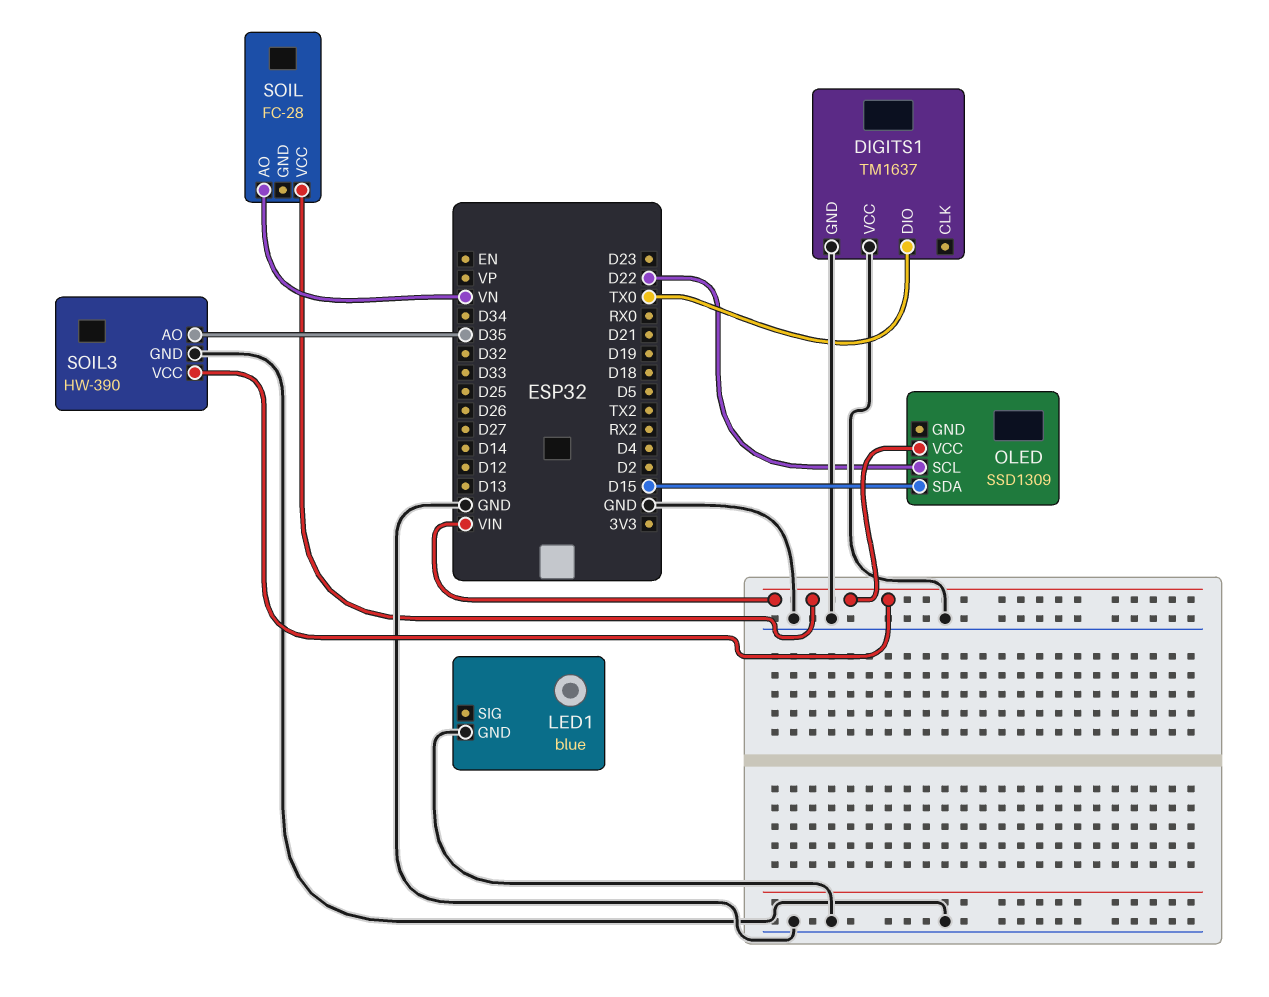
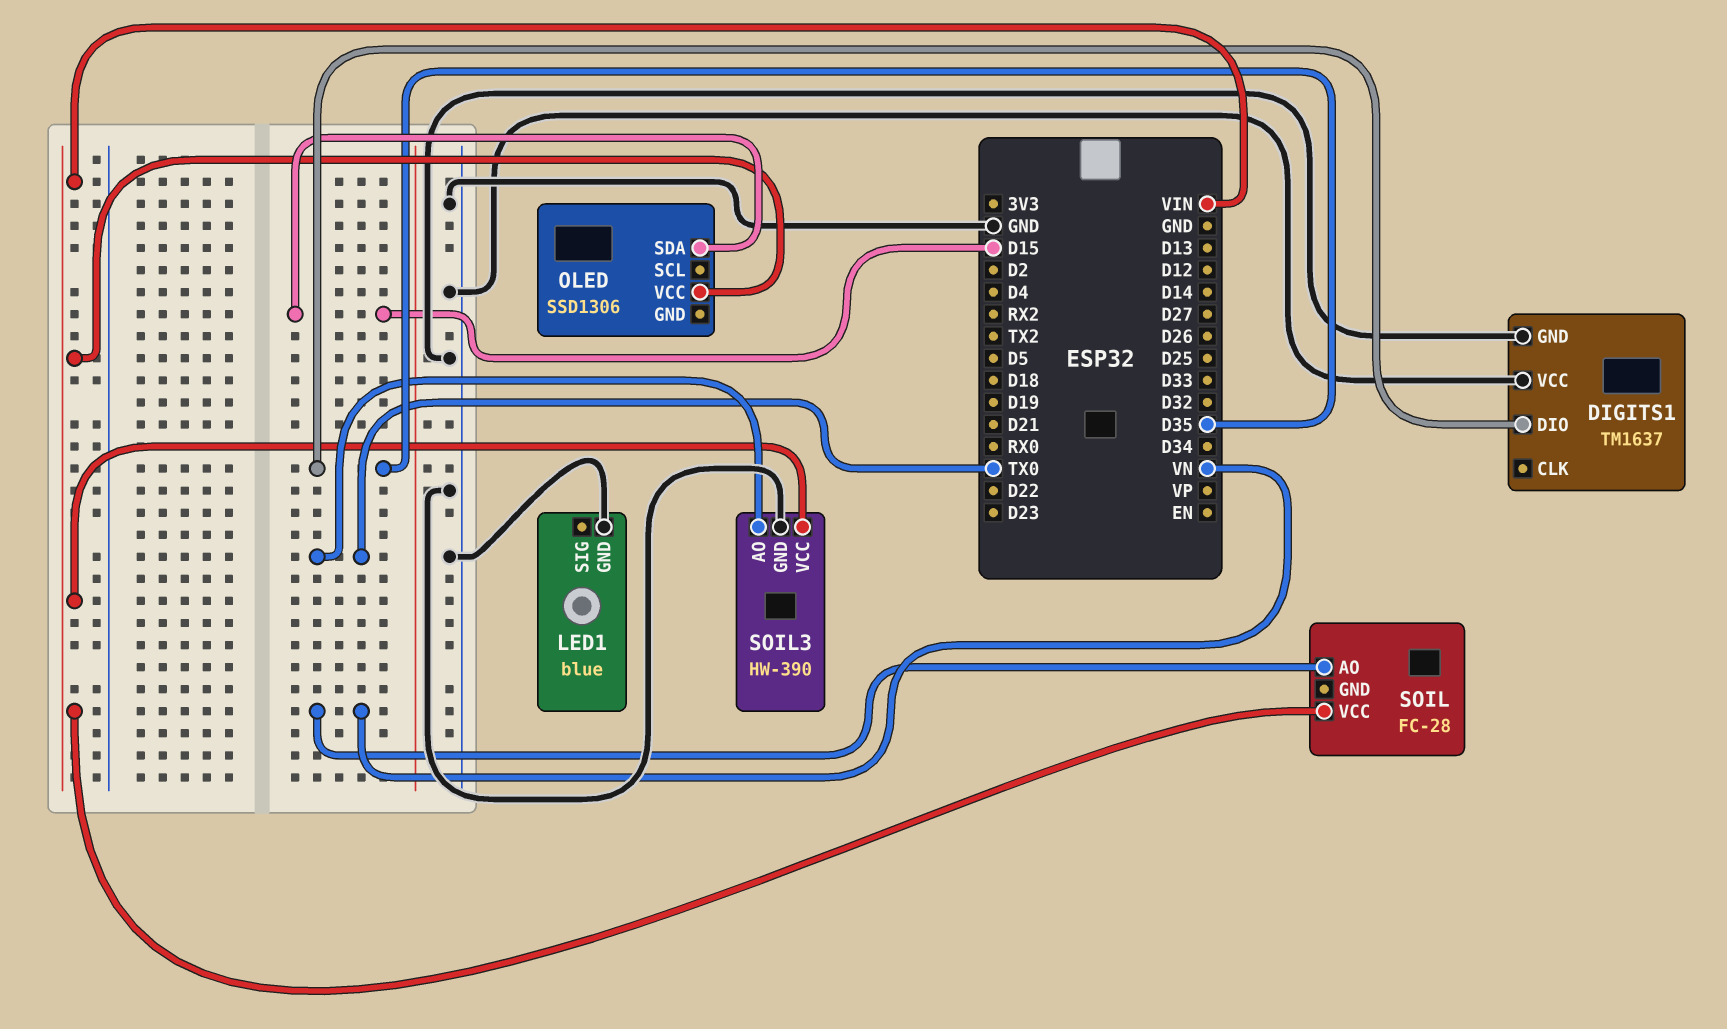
DIGITS1 pin DIO: TX0 -> D35
OLED: SSD1309 -> SSD1306
OLED pin SCL: D22 -> none
SOIL3 pin AO: D35 -> TX0

